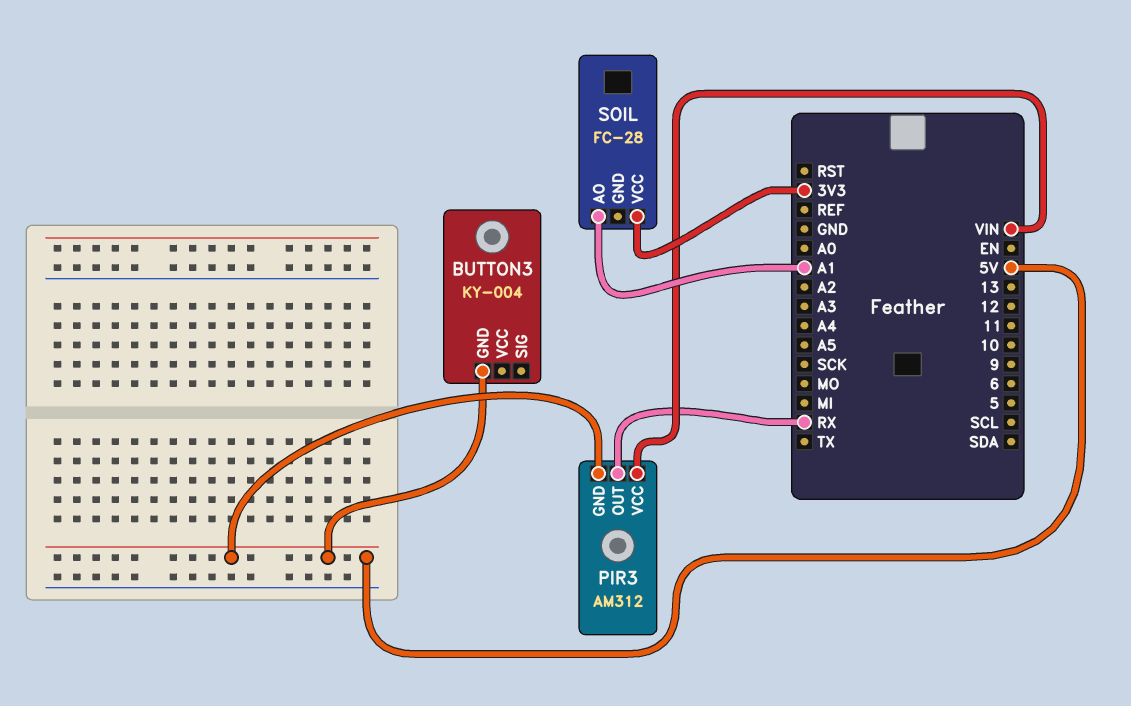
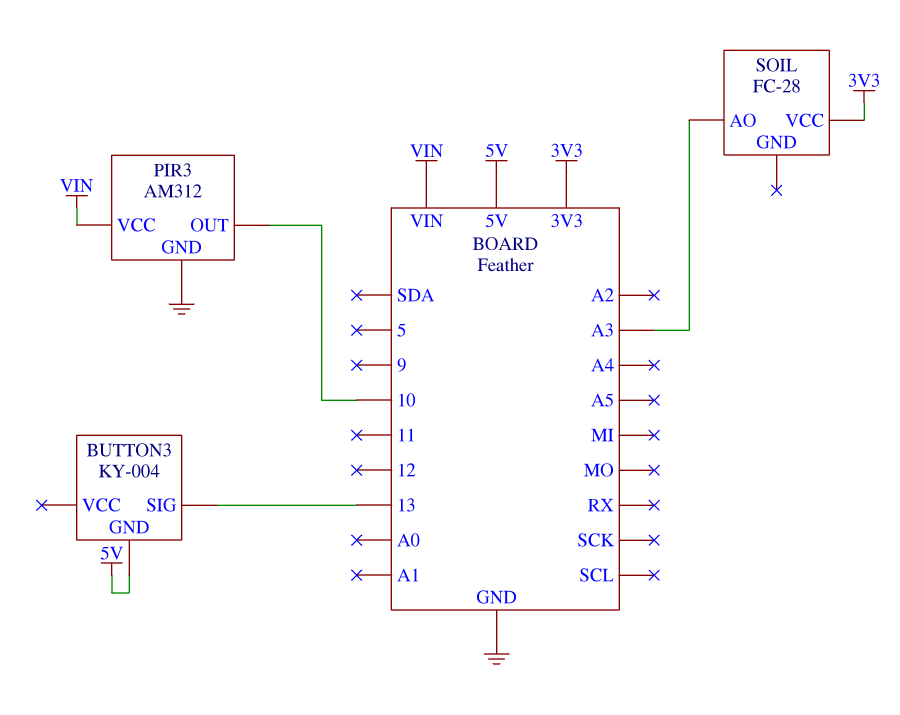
BUTTON3 pin SIG: none -> 13
PIR3 pin GND: 5V -> GND
PIR3 pin OUT: RX -> 10
SOIL pin AO: A1 -> A3

